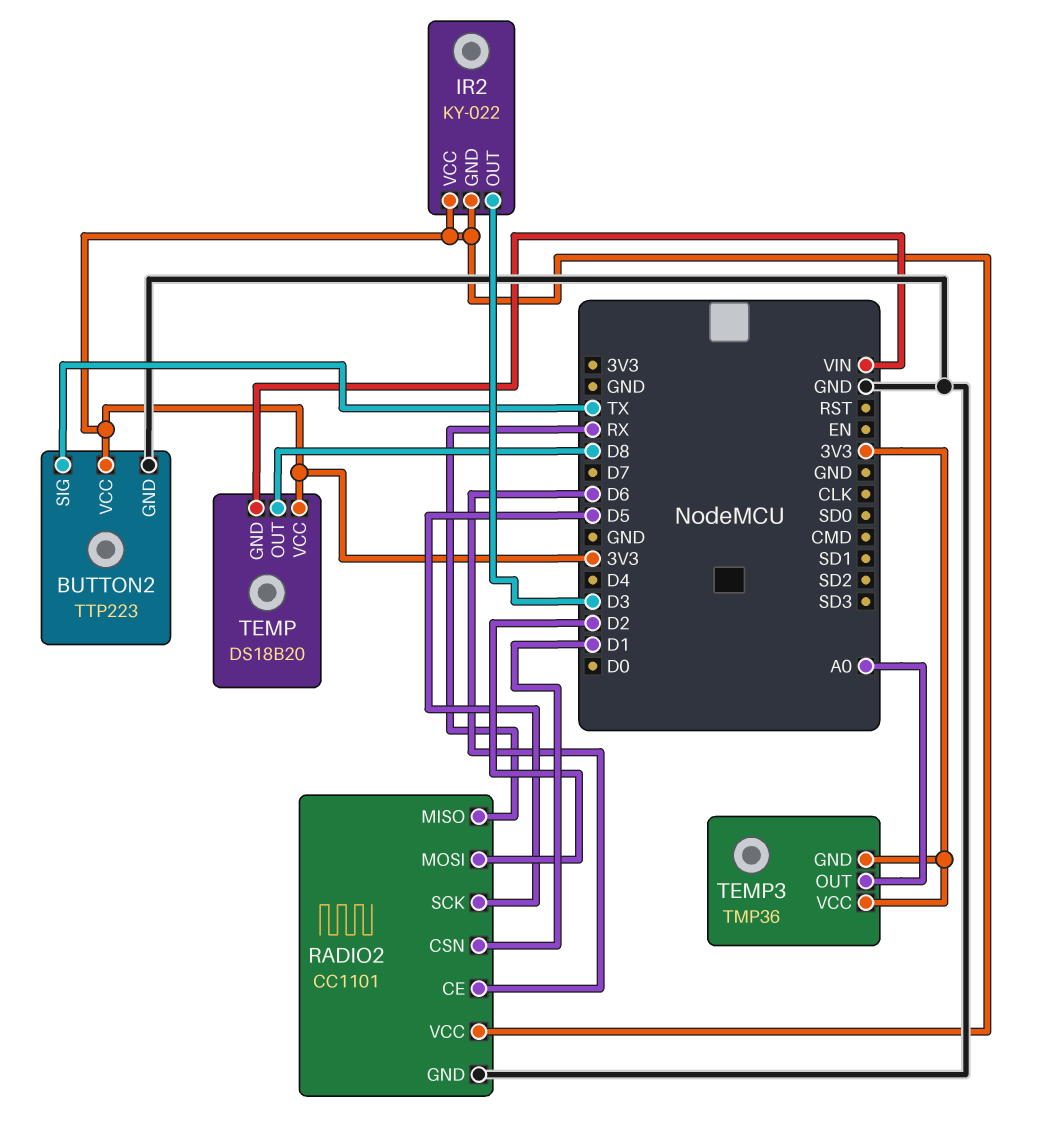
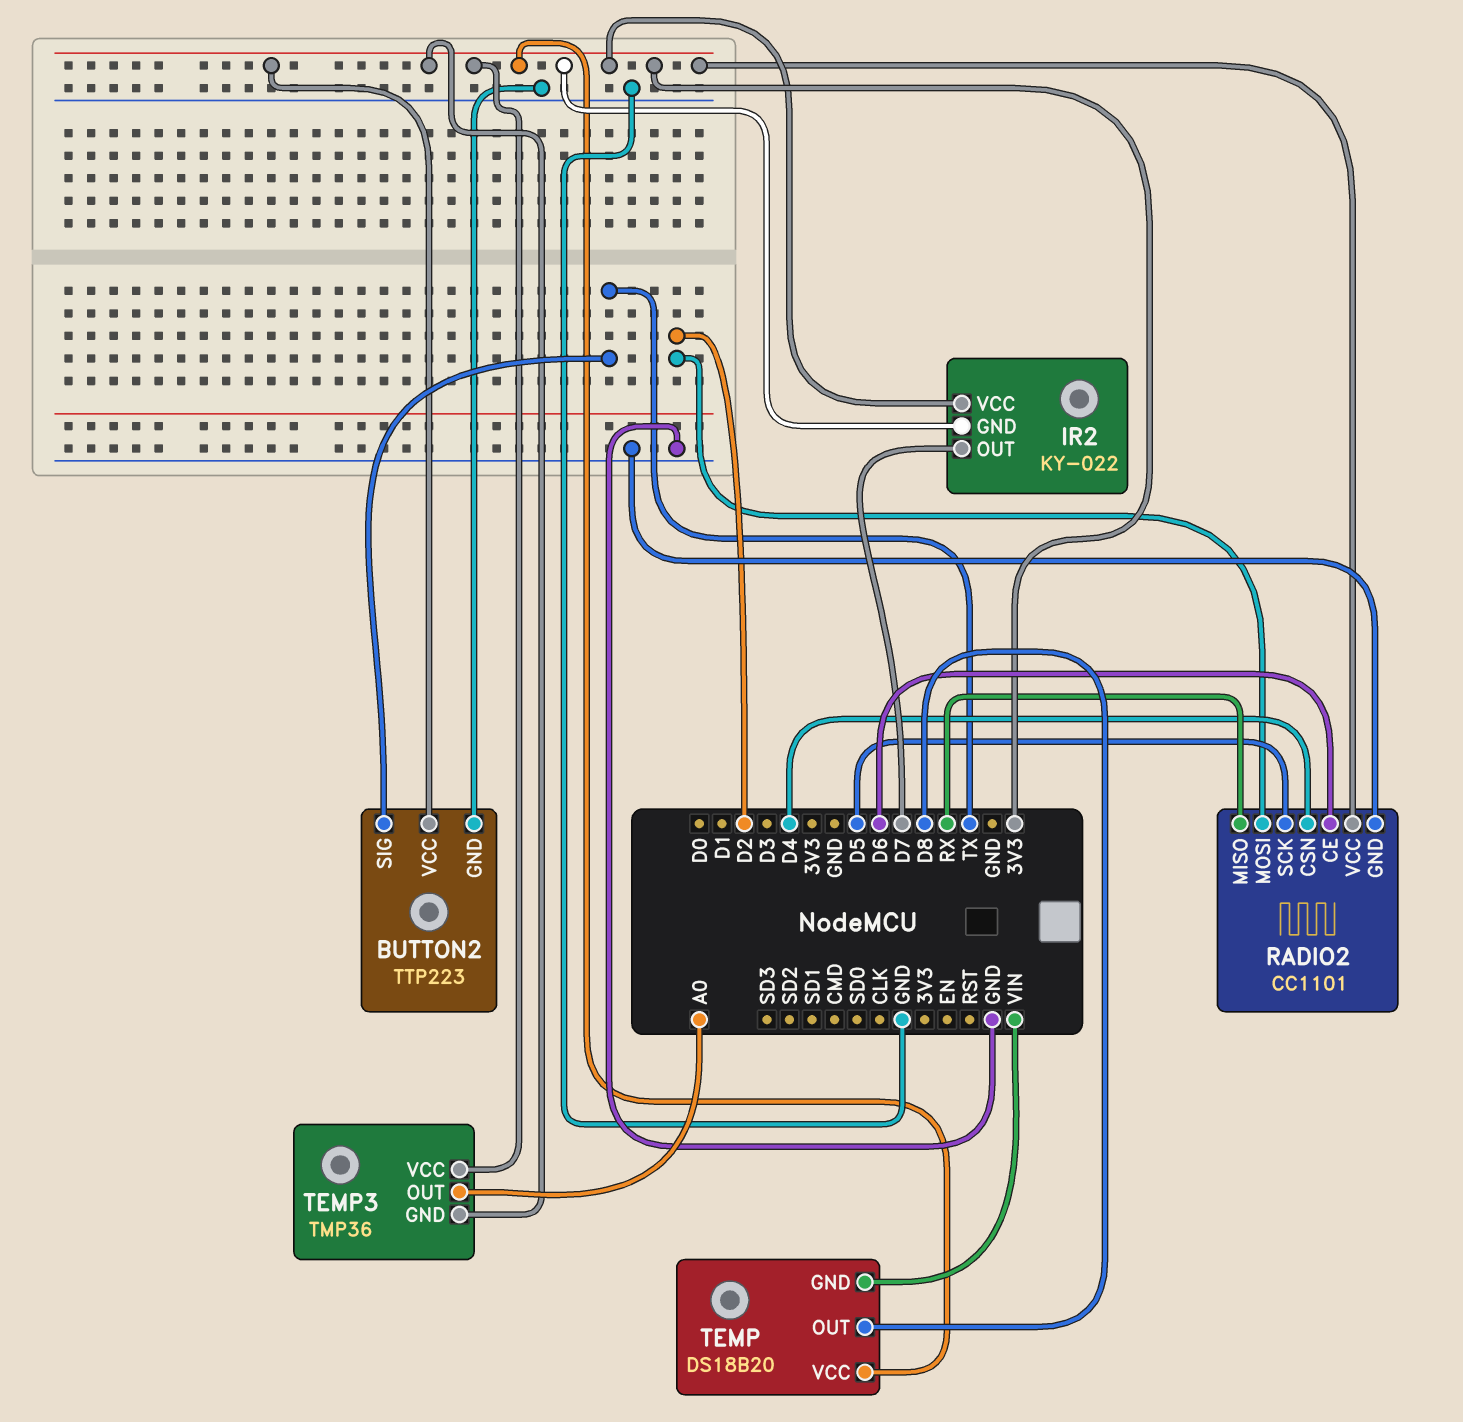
IR2 pin OUT: D3 -> D7
RADIO2 pin CSN: D1 -> D4

